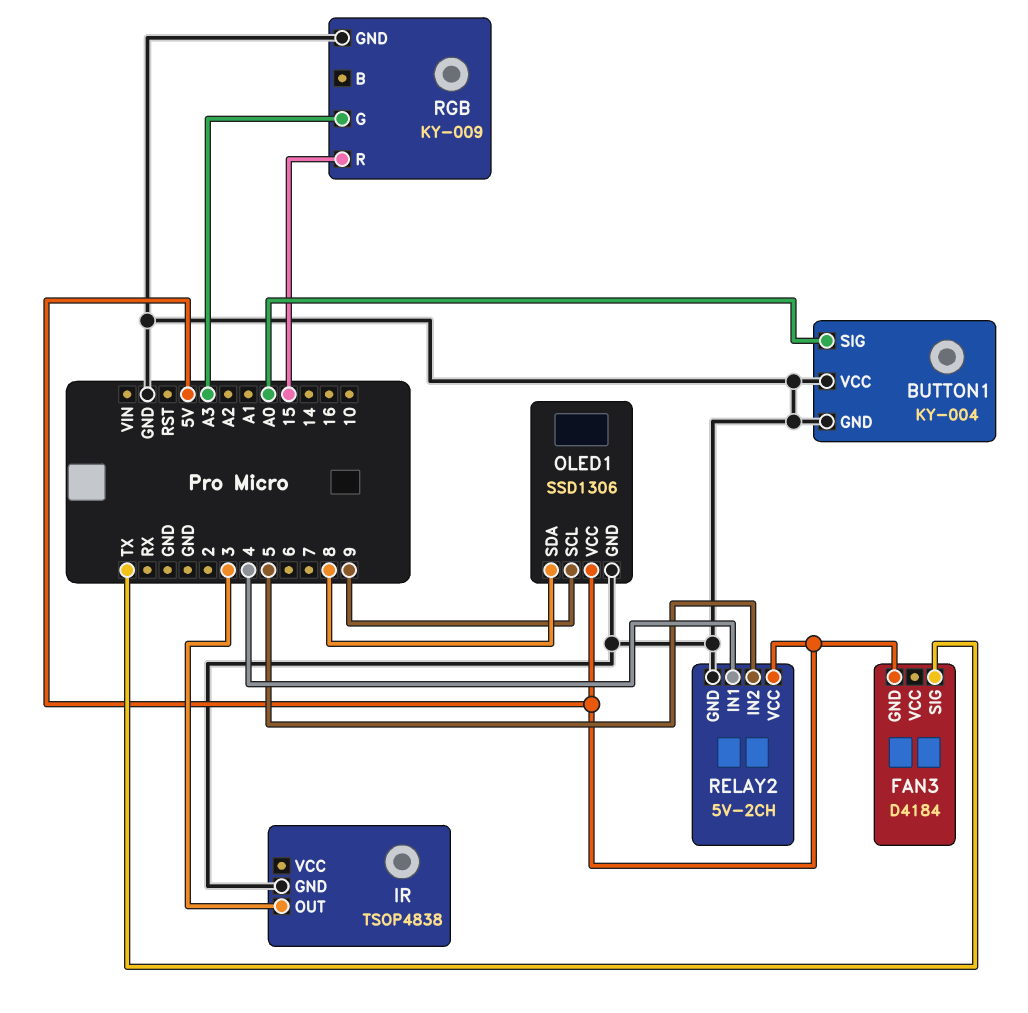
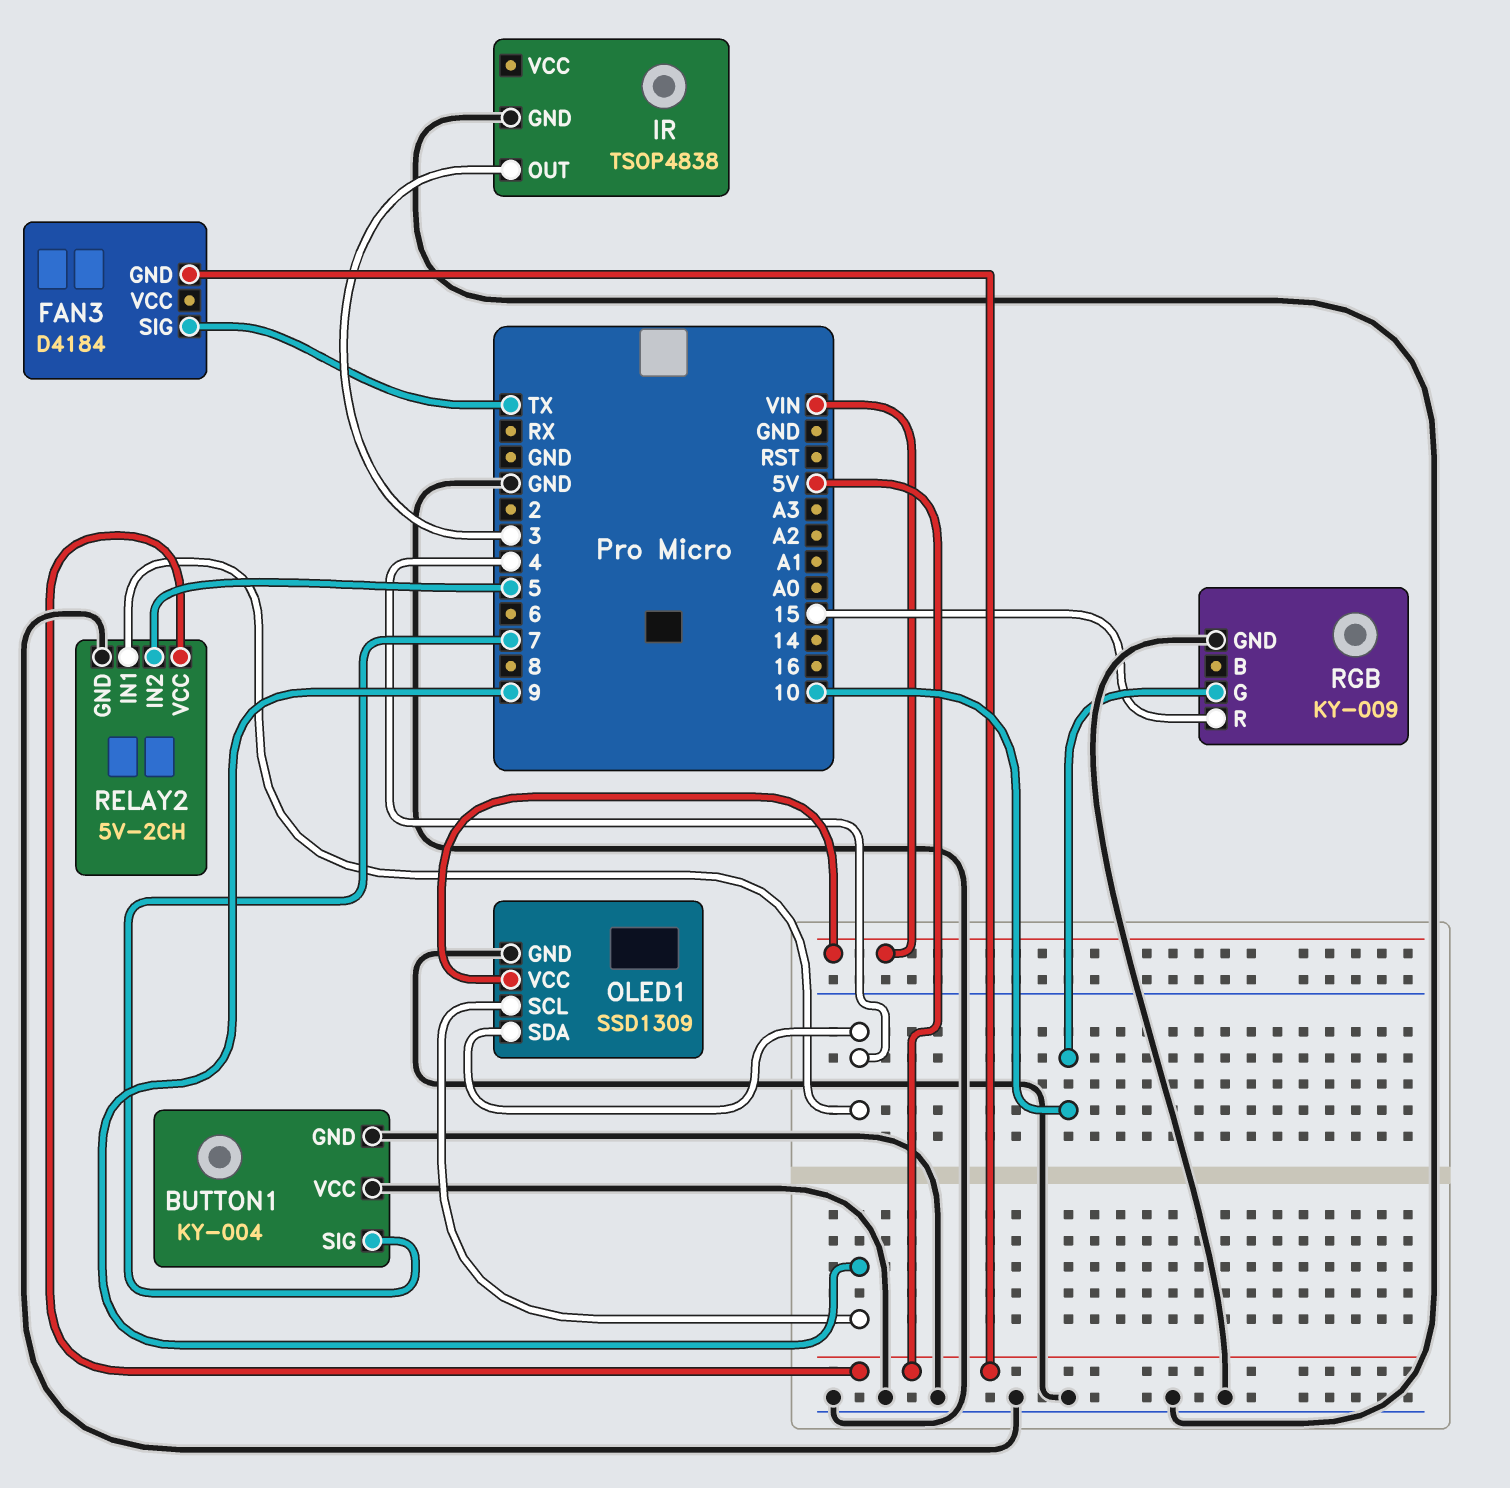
BUTTON1 pin SIG: A0 -> 7
OLED1: SSD1306 -> SSD1309
OLED1 pin SDA: 8 -> 4
OLED1 pin VCC: 5V -> VIN
RGB pin G: A3 -> 10

